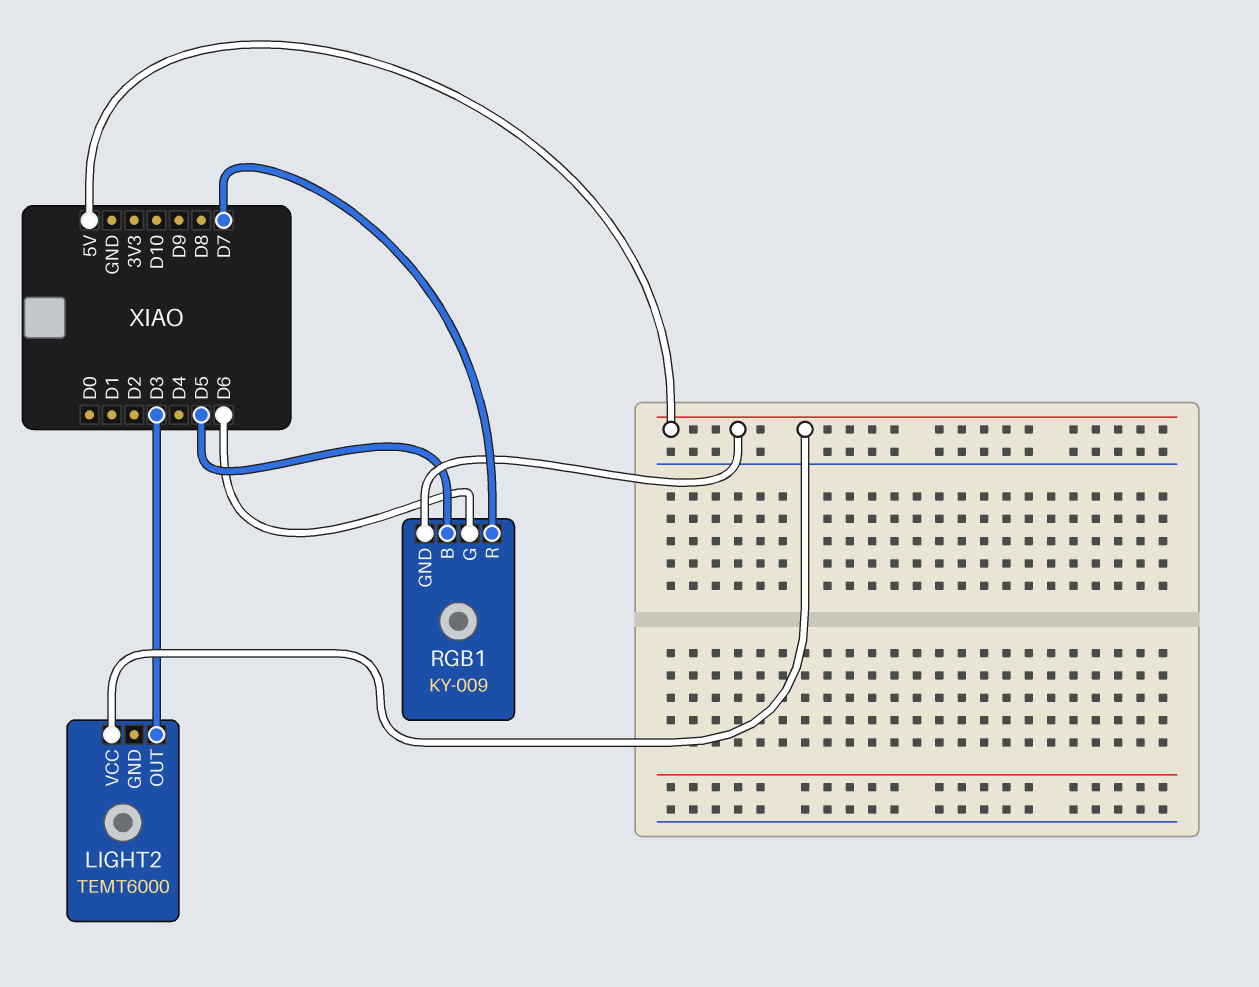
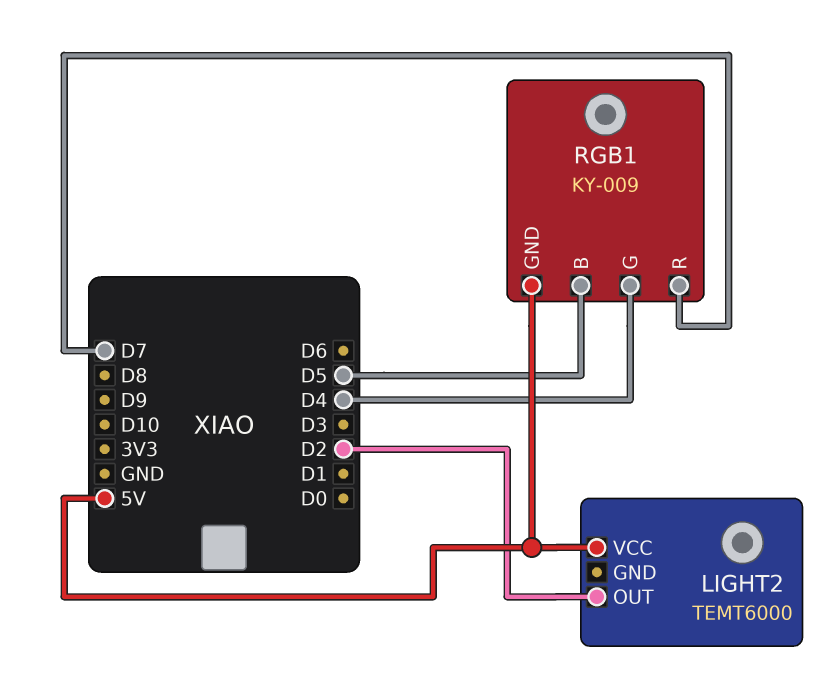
LIGHT2 pin OUT: D3 -> D2
RGB1 pin G: D6 -> D4

